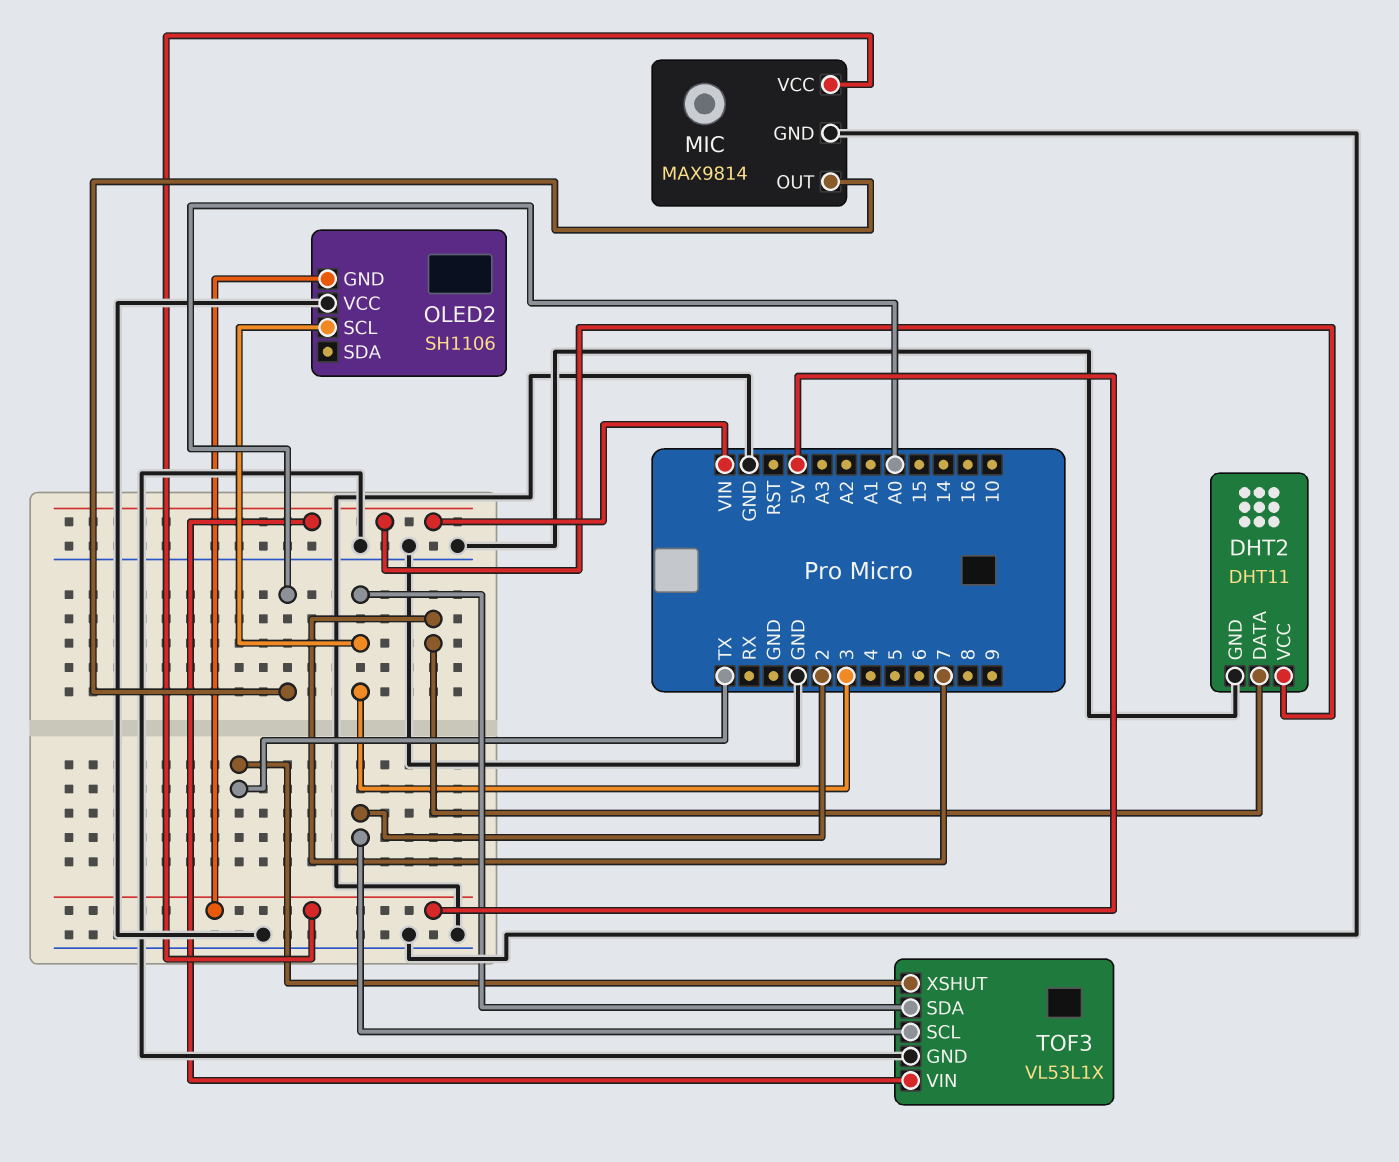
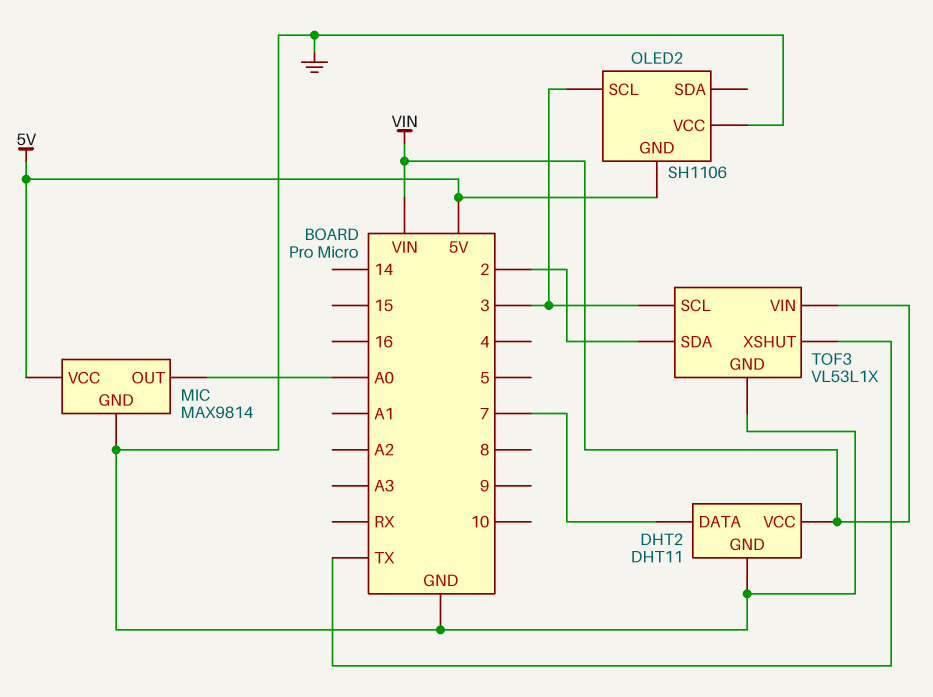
TOF3 pin SCL: 2 -> 3
TOF3 pin SDA: 3 -> 2

